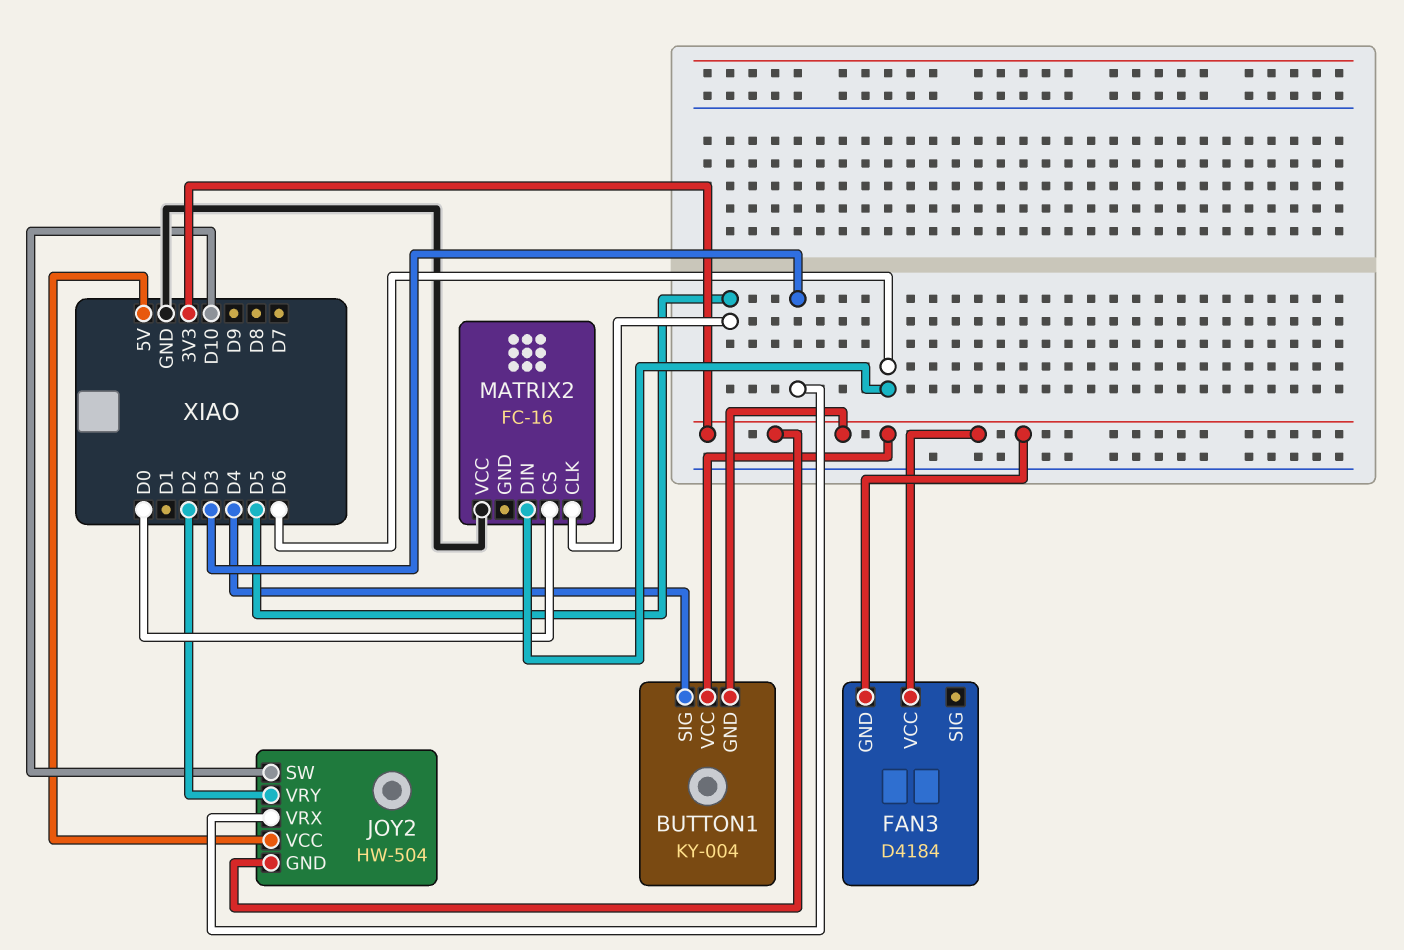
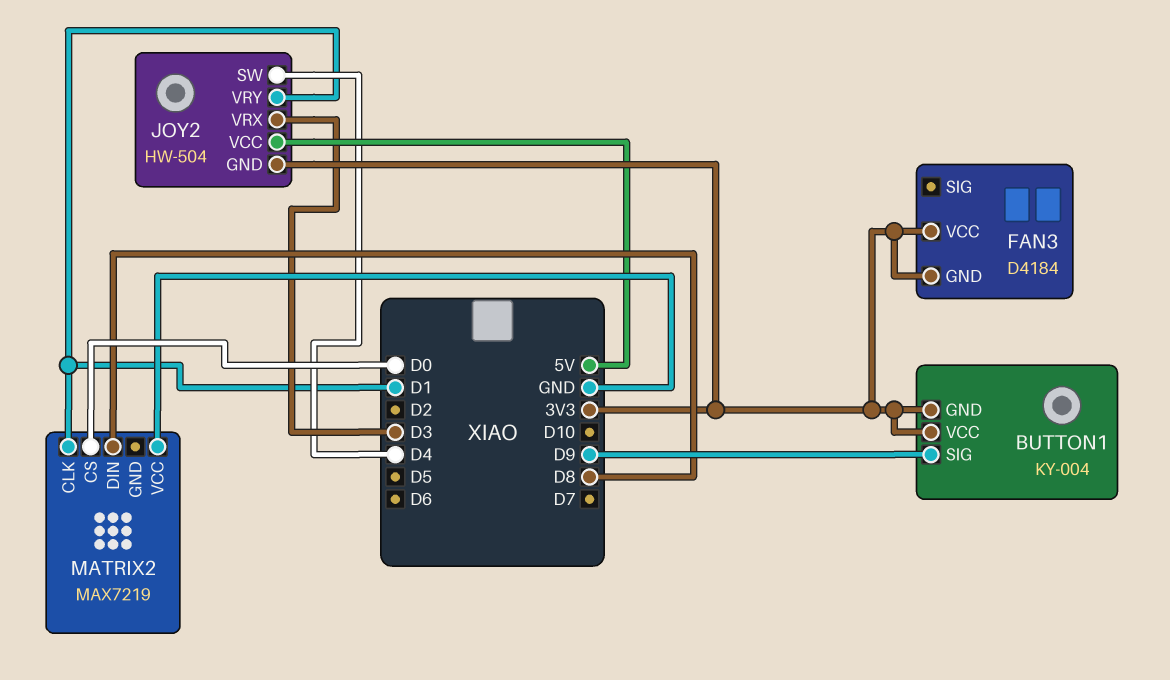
BUTTON1 pin SIG: D4 -> D9
JOY2 pin SW: D10 -> D4
JOY2 pin VRY: D2 -> D1
MATRIX2: FC-16 -> MAX7219
MATRIX2 pin CLK: D5 -> D1
MATRIX2 pin DIN: D6 -> D8

